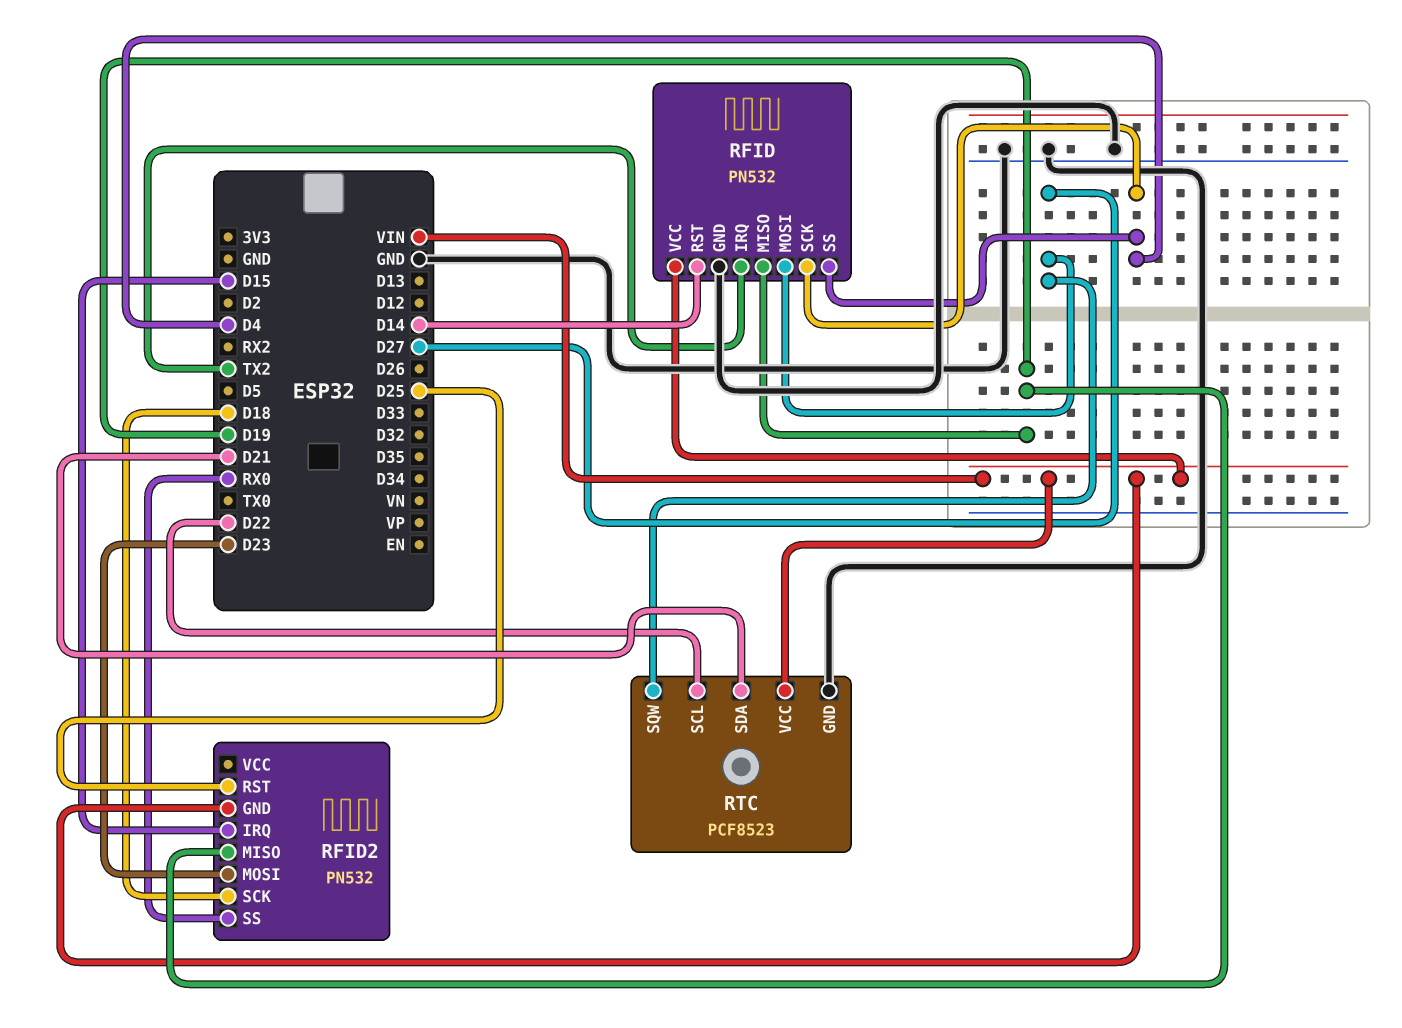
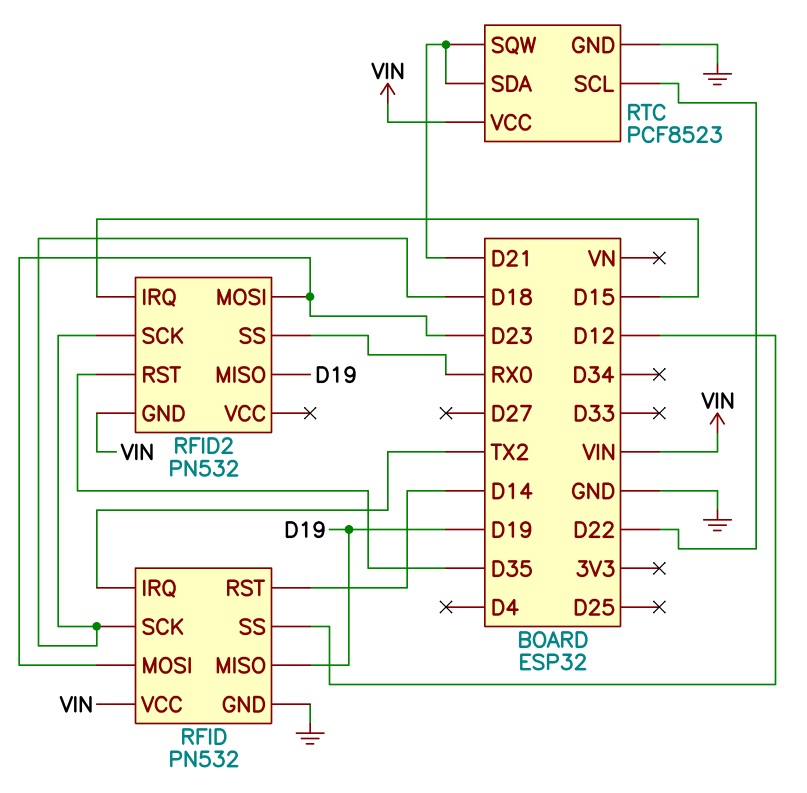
RFID pin MOSI: D27 -> D23
RFID pin SCK: D4 -> D18
RFID pin SS: D4 -> D12
RFID2 pin RST: D25 -> D35
RTC pin SQW: D27 -> D21

